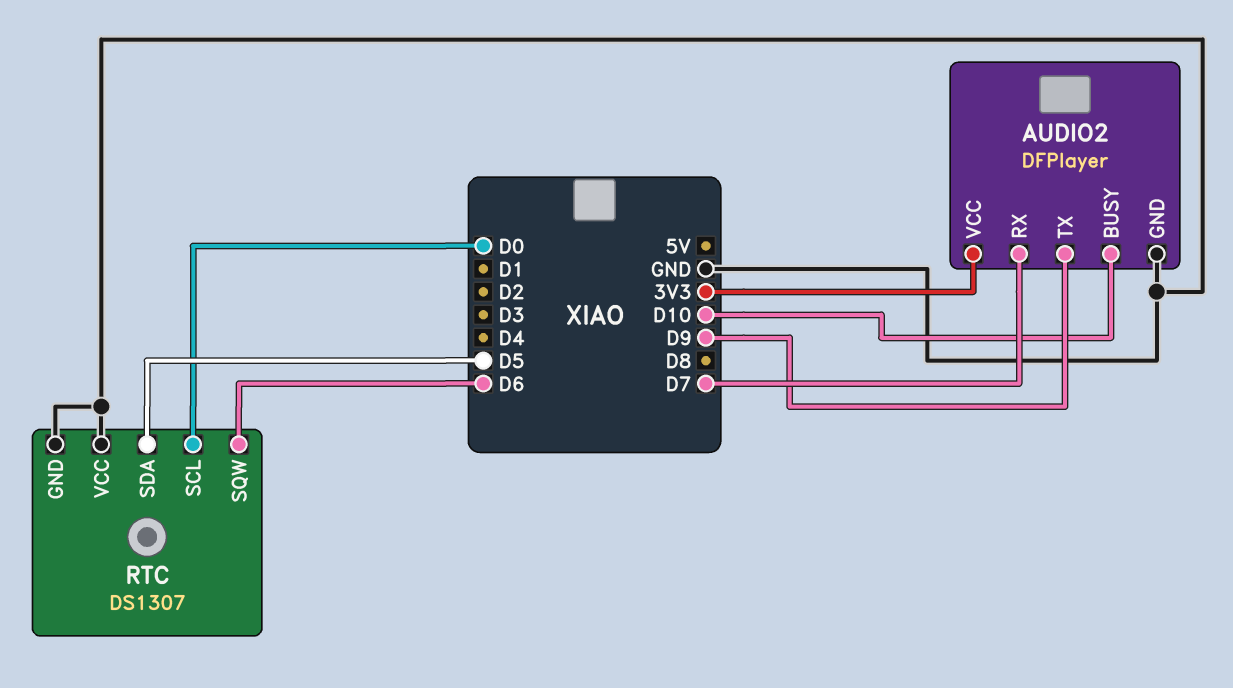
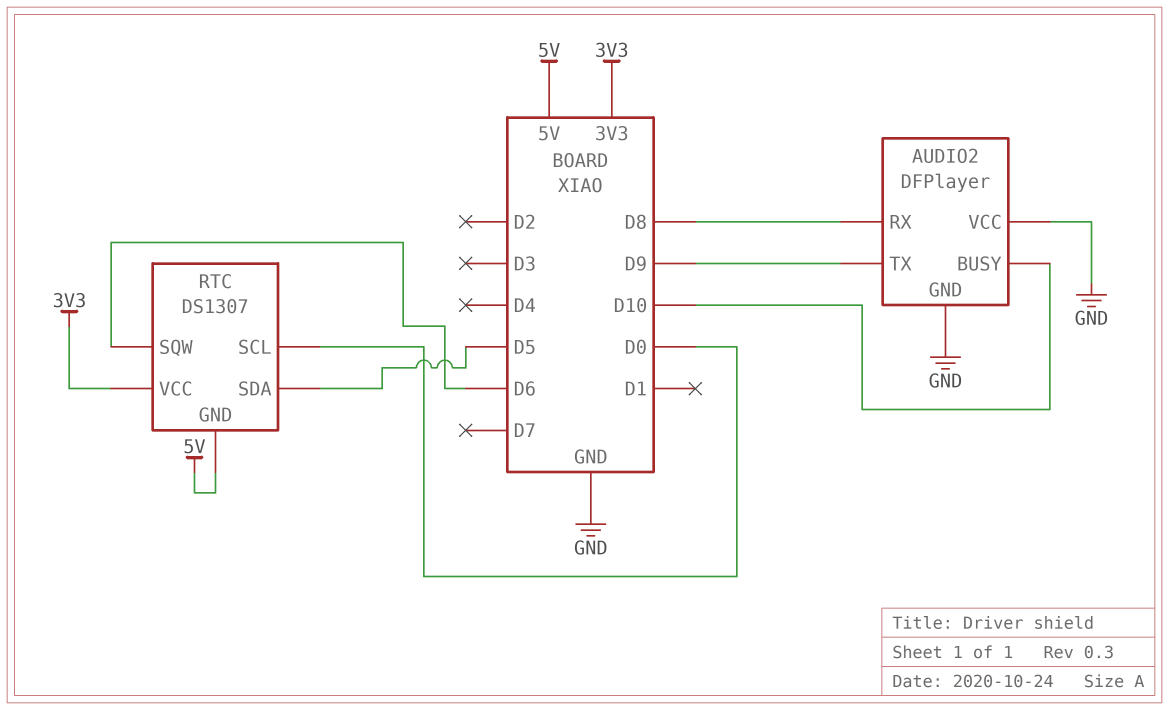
AUDIO2 pin RX: D7 -> D8
AUDIO2 pin VCC: 3V3 -> GND
RTC pin GND: GND -> 5V
RTC pin VCC: GND -> 3V3

